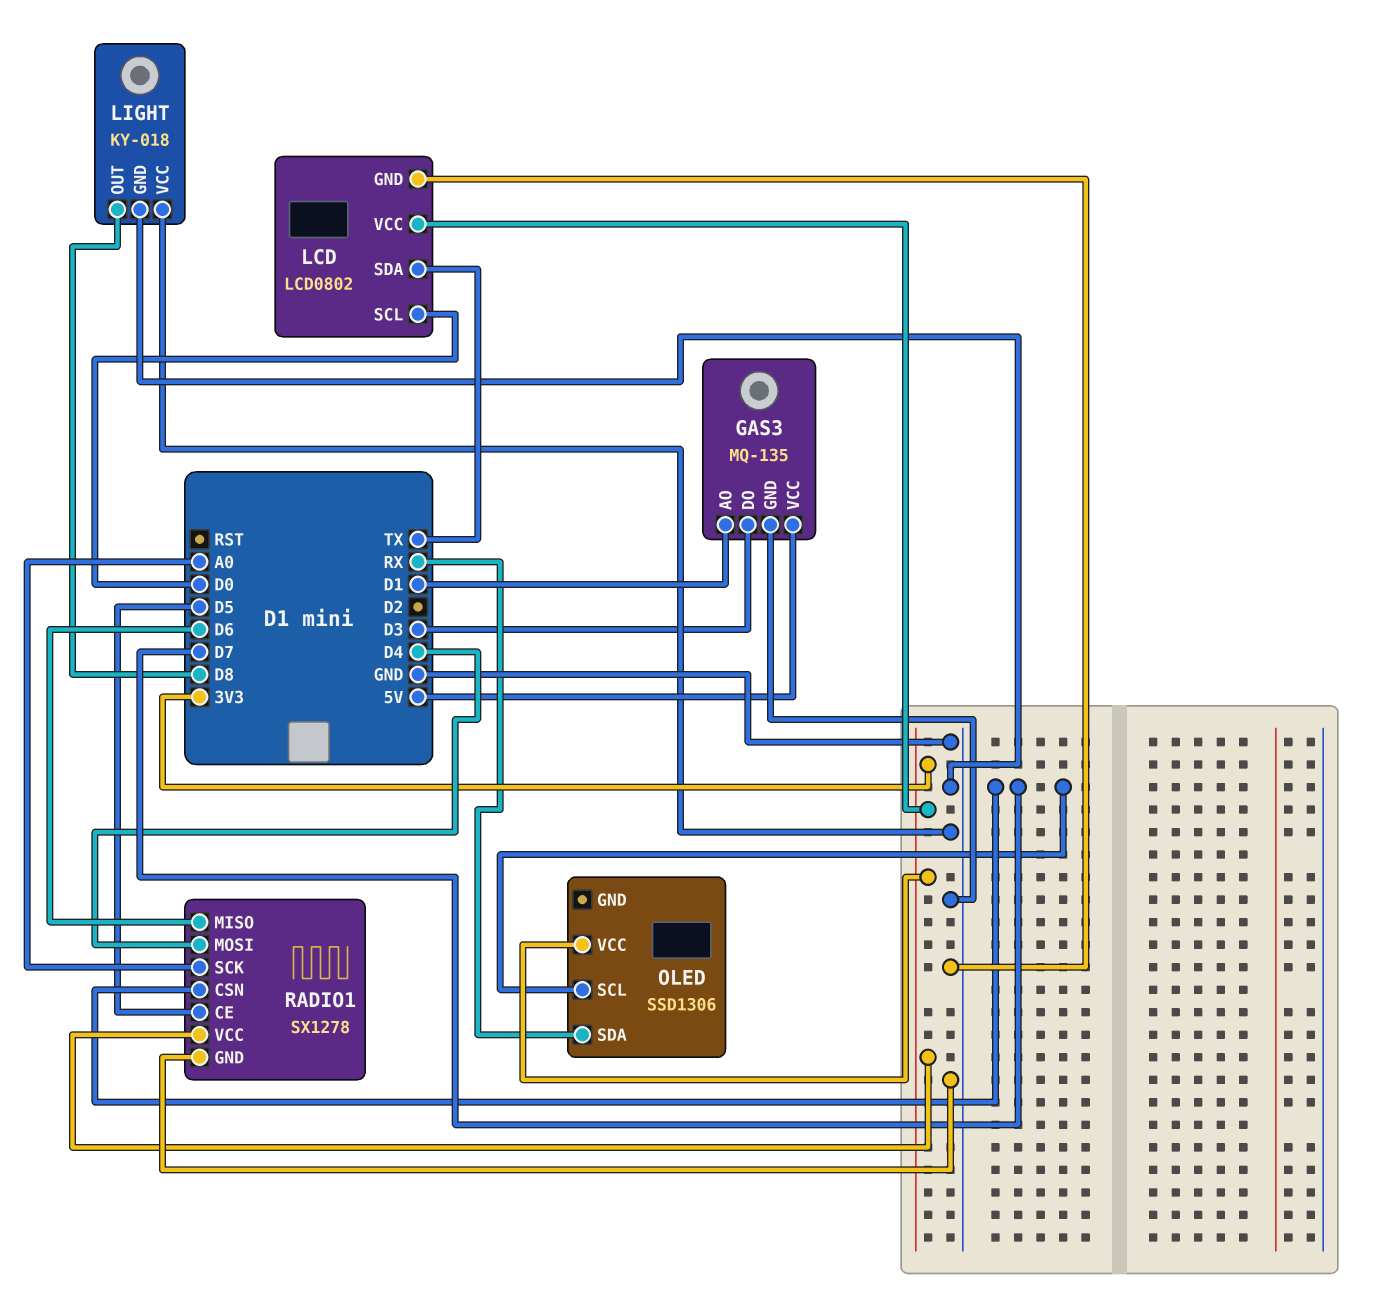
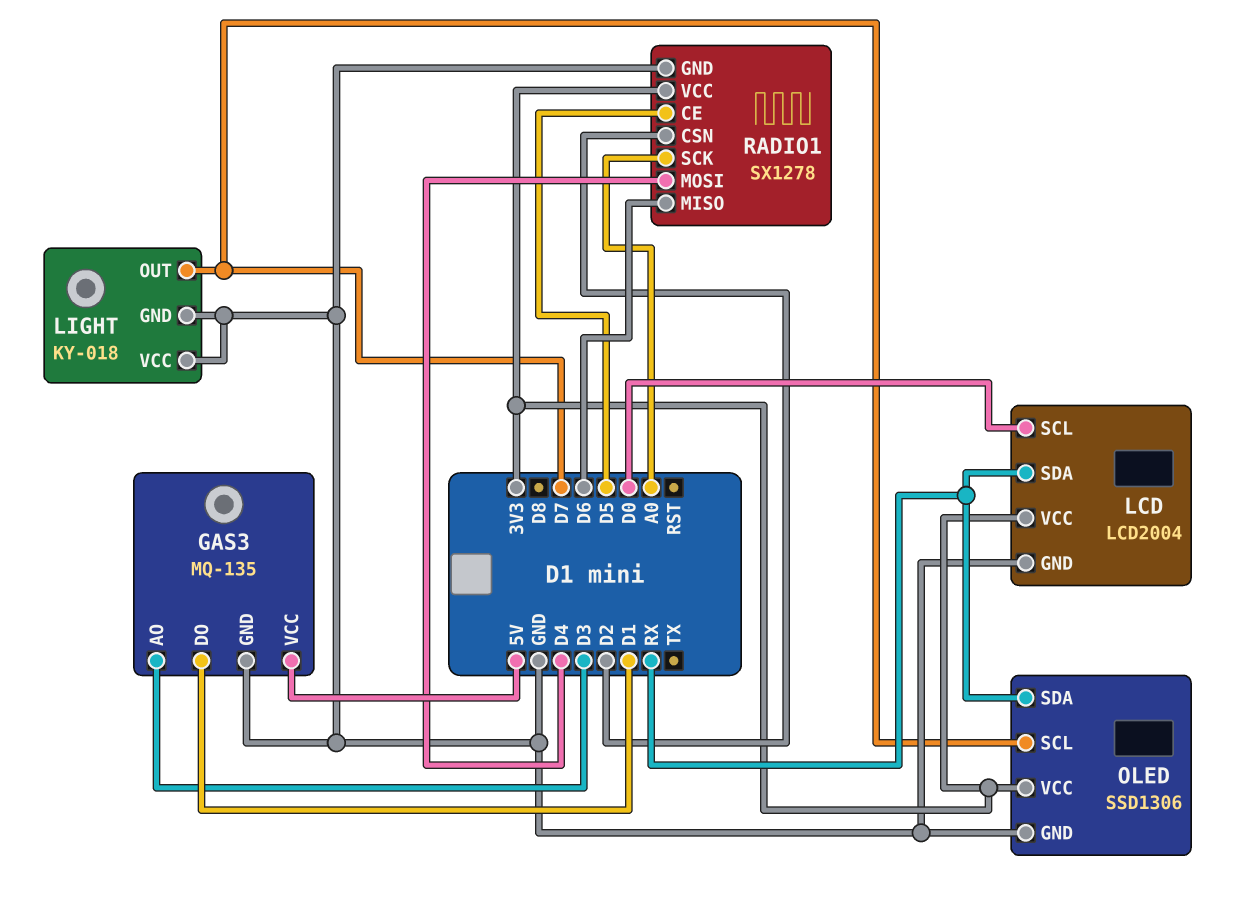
GAS3 pin AO: D1 -> D3
GAS3 pin DO: D3 -> D1
LCD: LCD0802 -> LCD2004
LCD pin SDA: TX -> RX
LIGHT pin OUT: D8 -> D7
OLED pin GND: none -> GND
RADIO1 pin CSN: D7 -> D2

